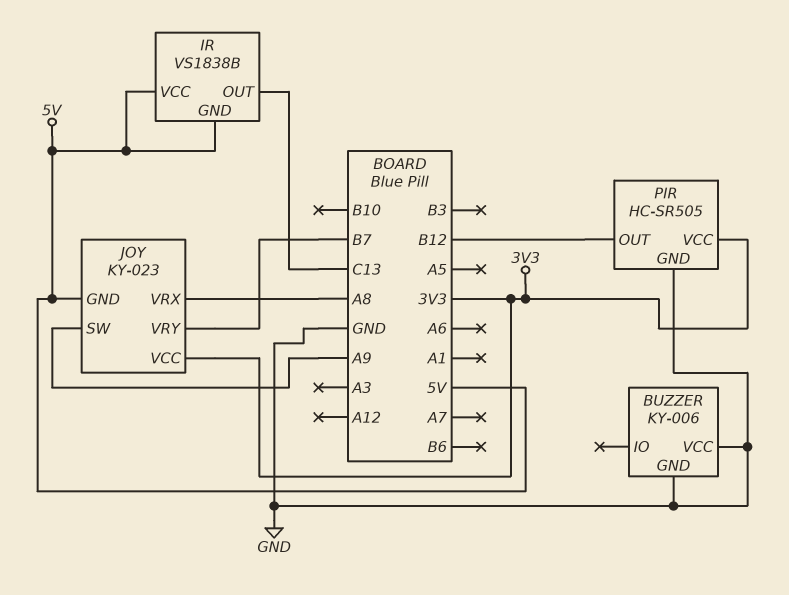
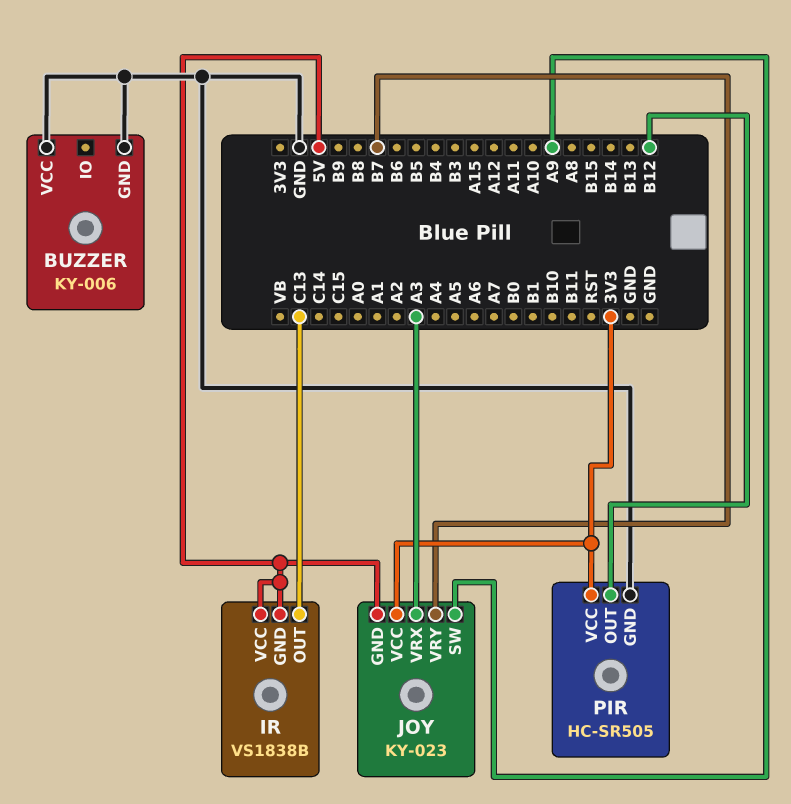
JOY pin VRX: A8 -> A3

